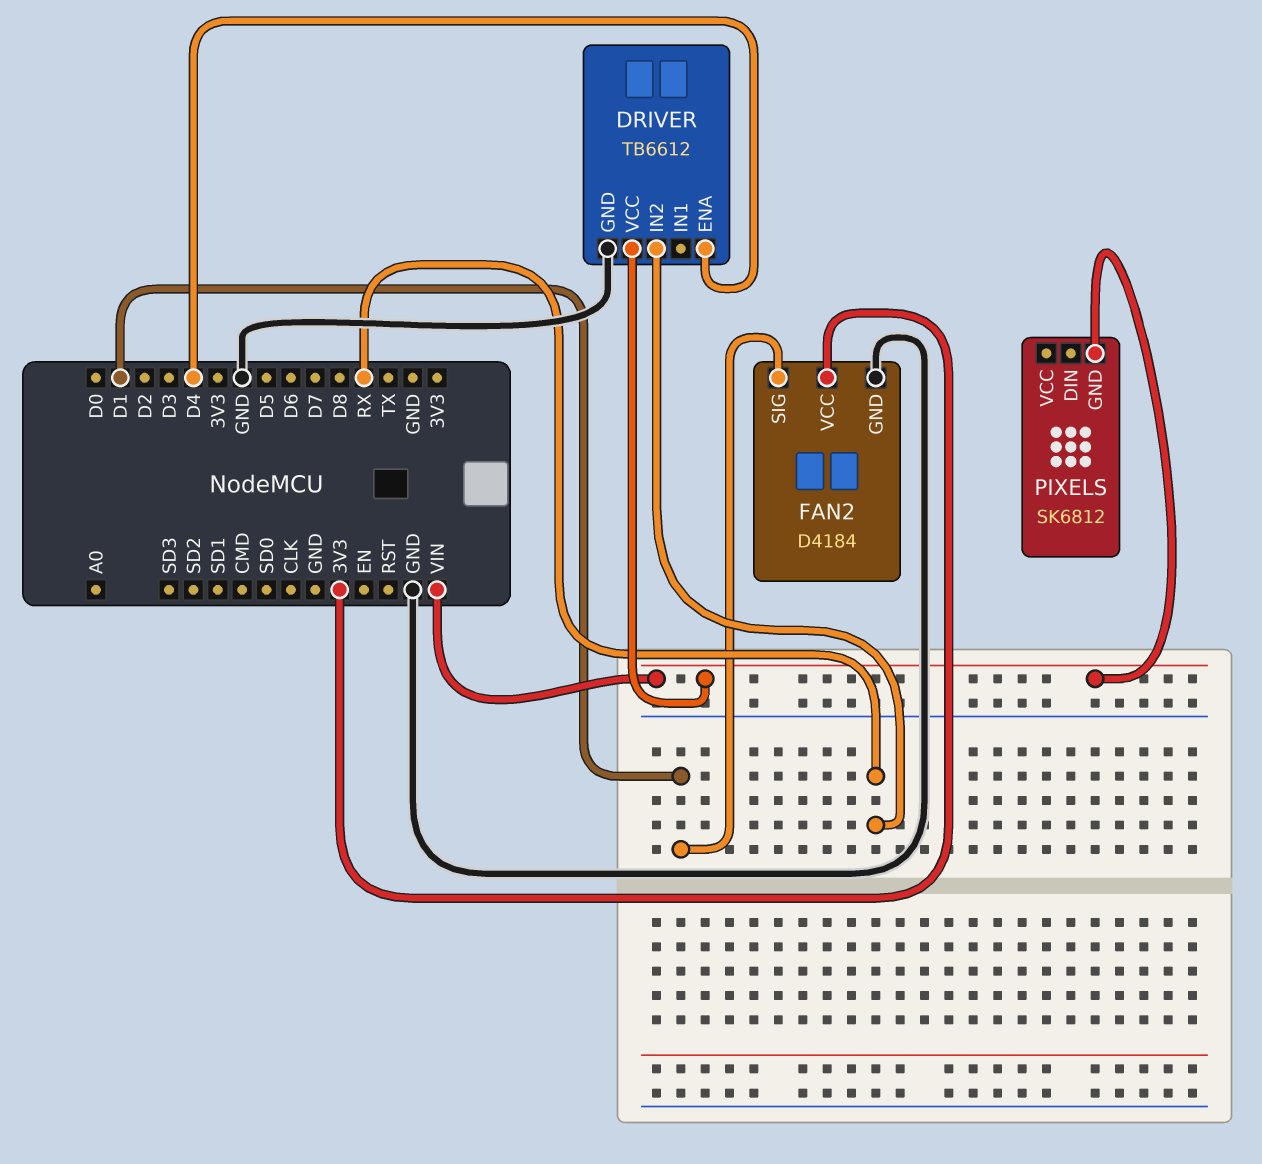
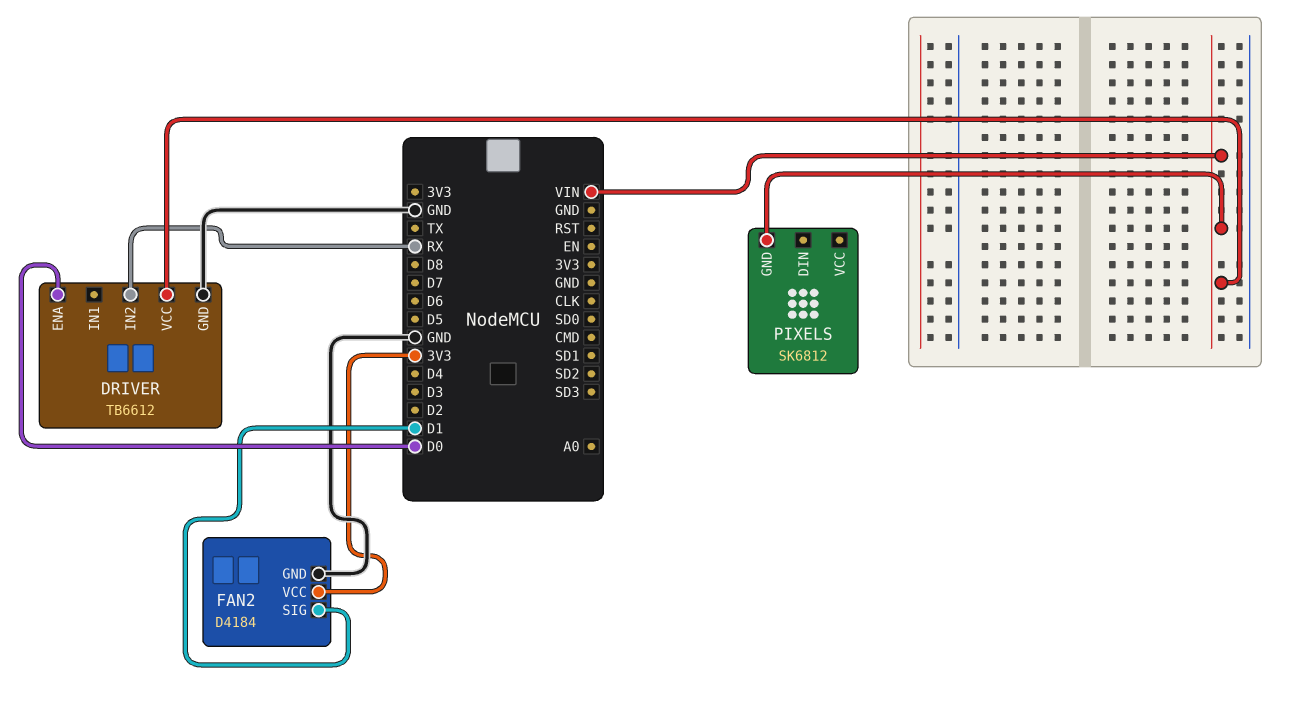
DRIVER pin ENA: D4 -> D0

